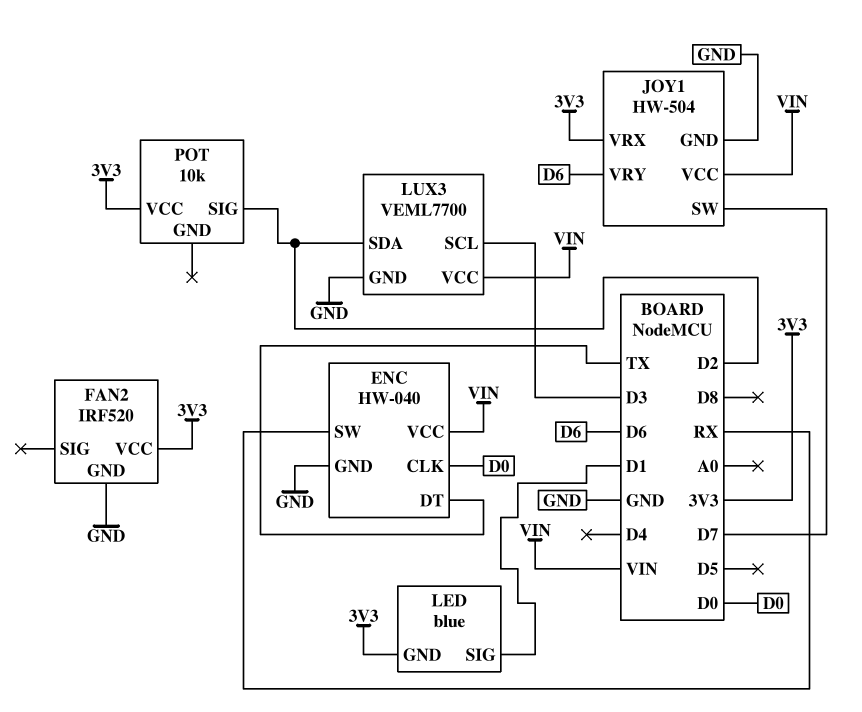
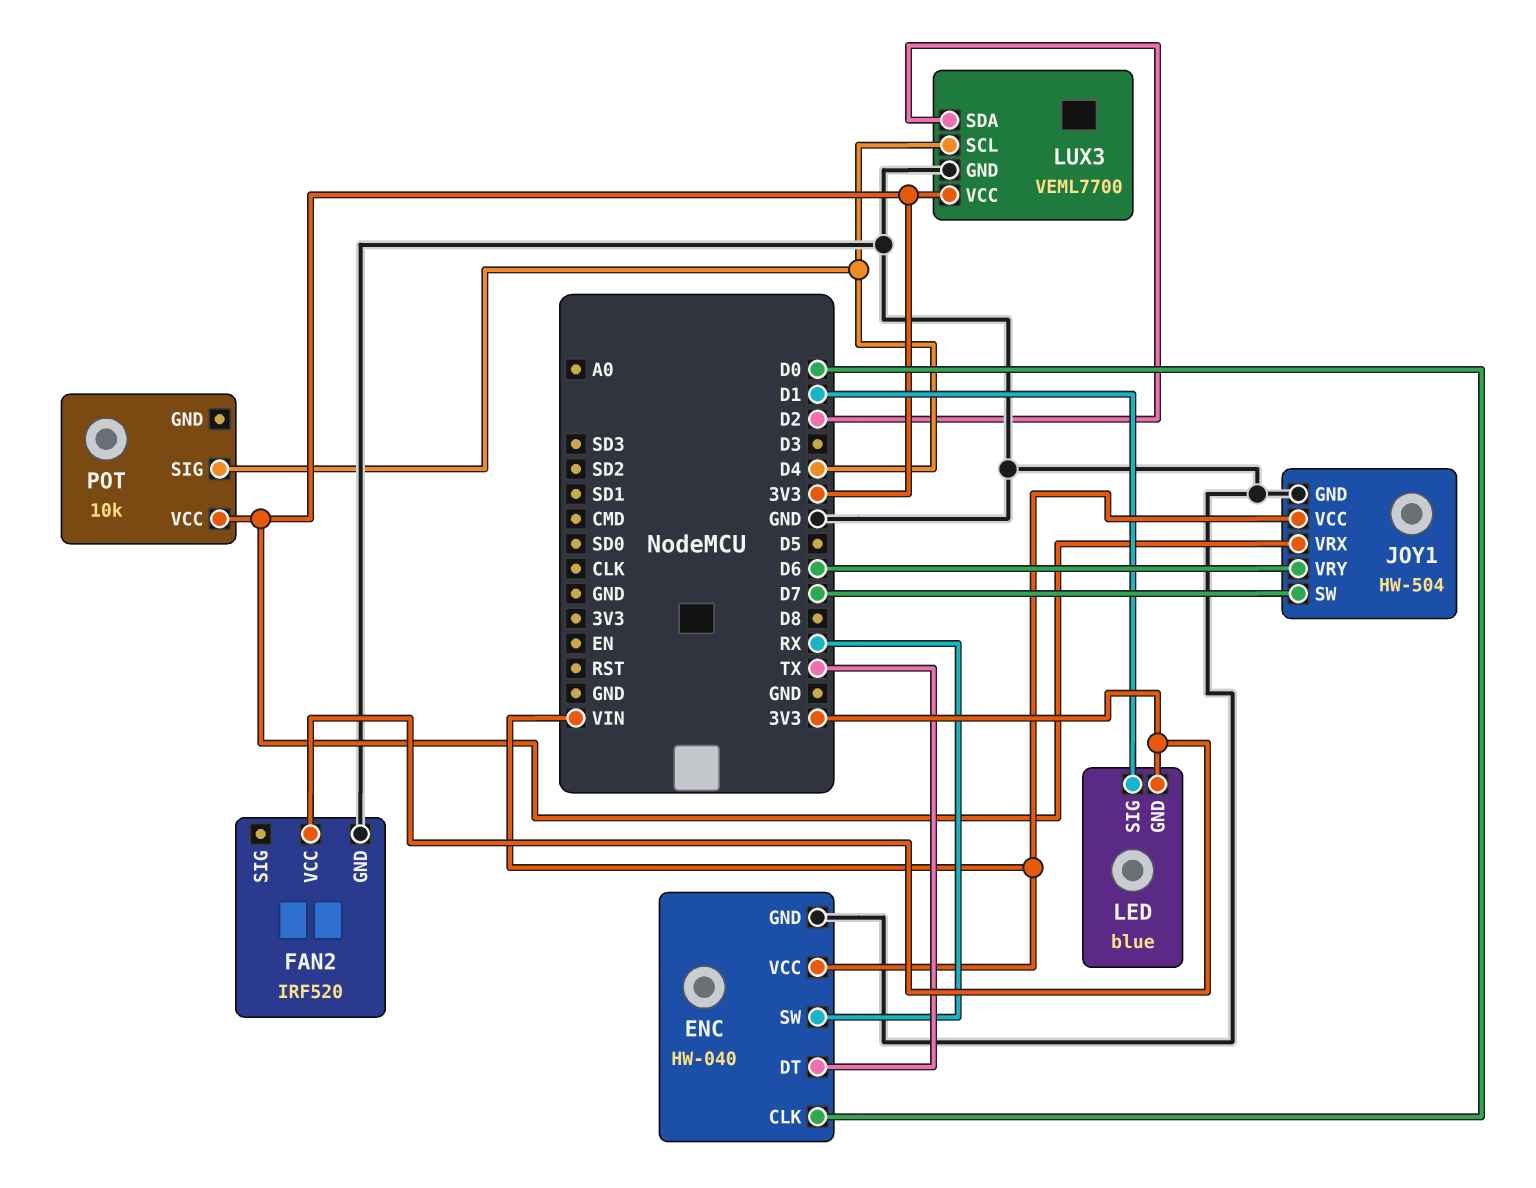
LUX3 pin SCL: D3 -> D4
LUX3 pin VCC: VIN -> 3V3
POT pin SIG: D2 -> D4

